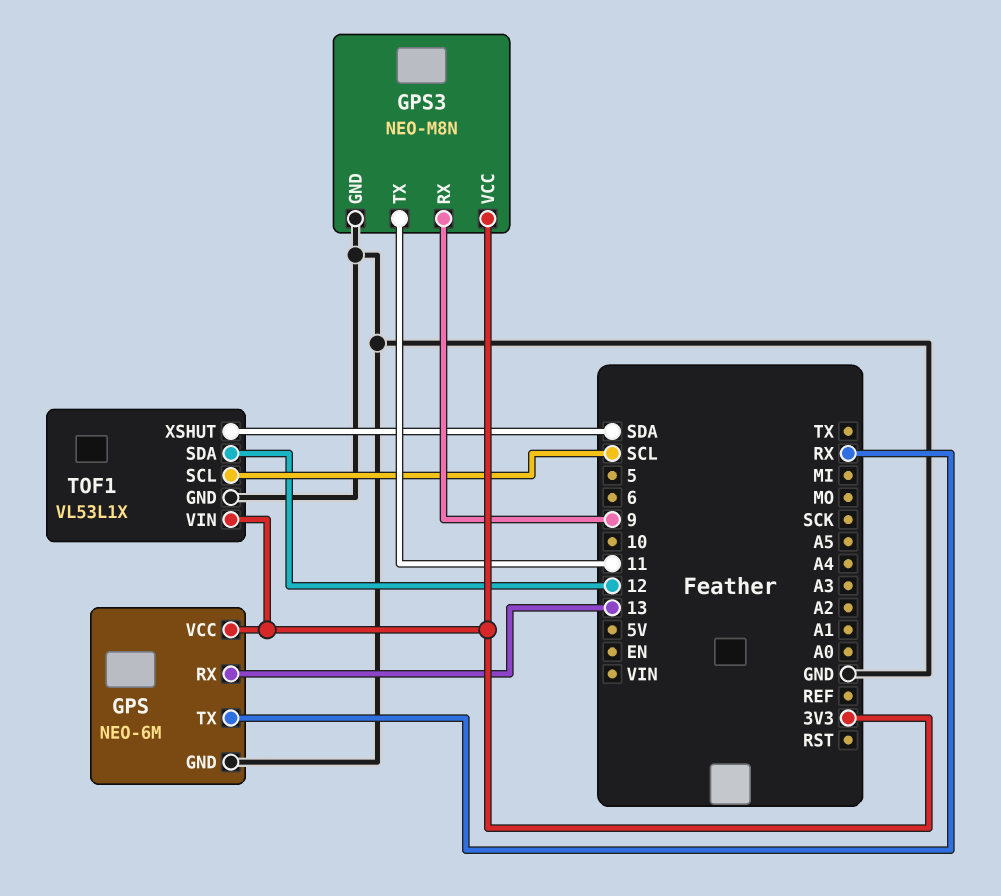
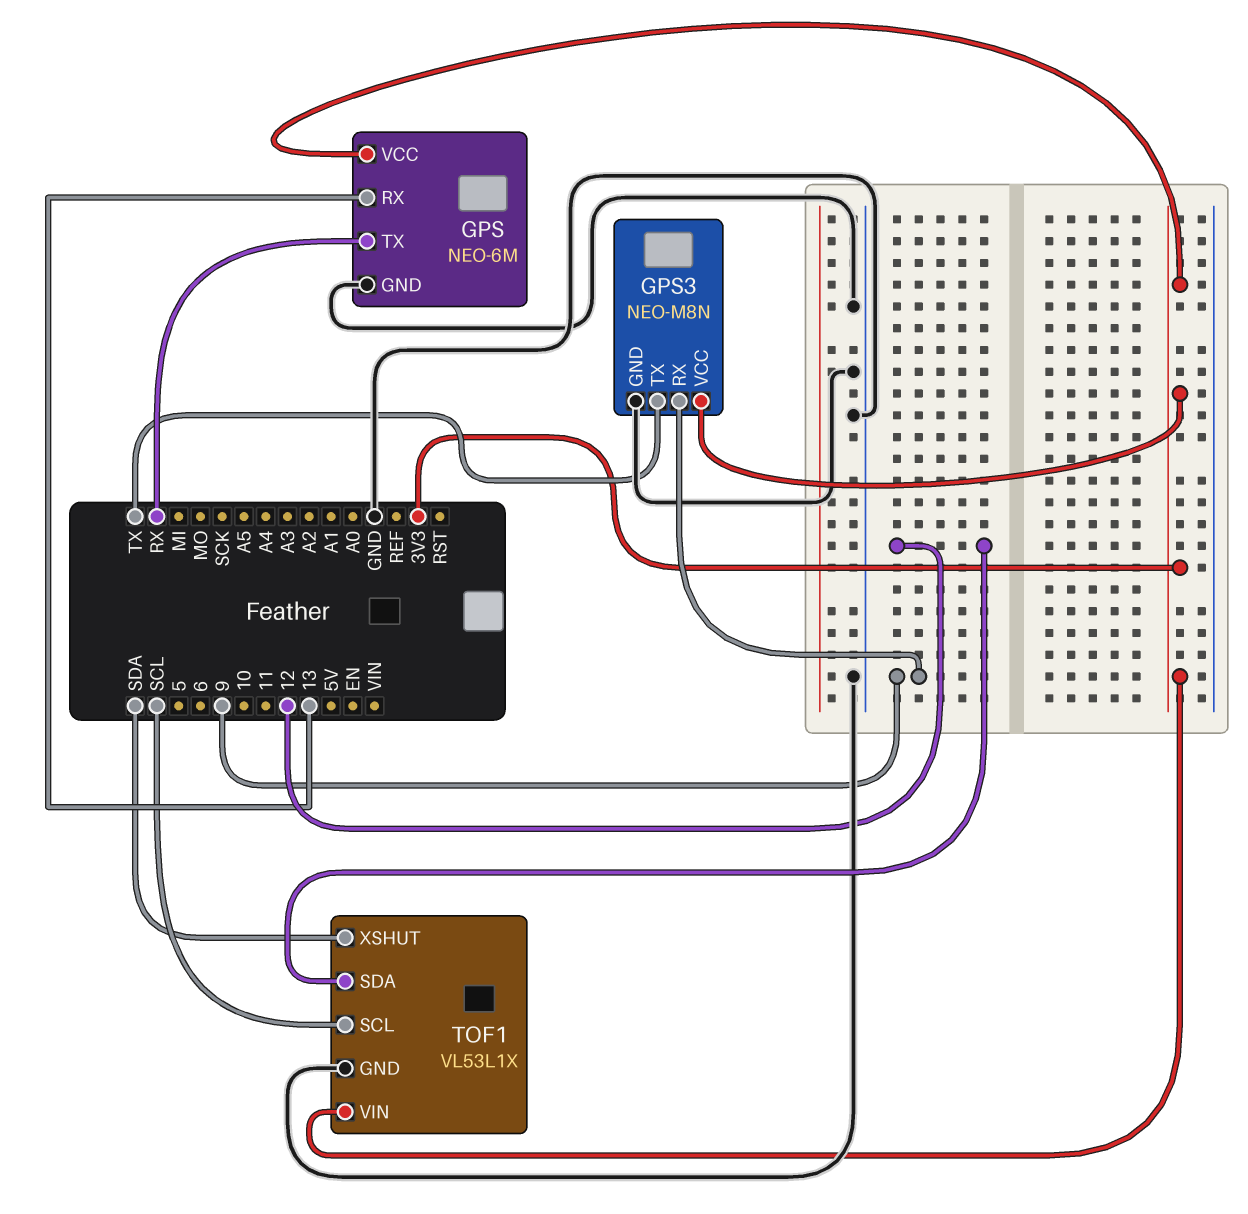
GPS3 pin TX: 11 -> TX

